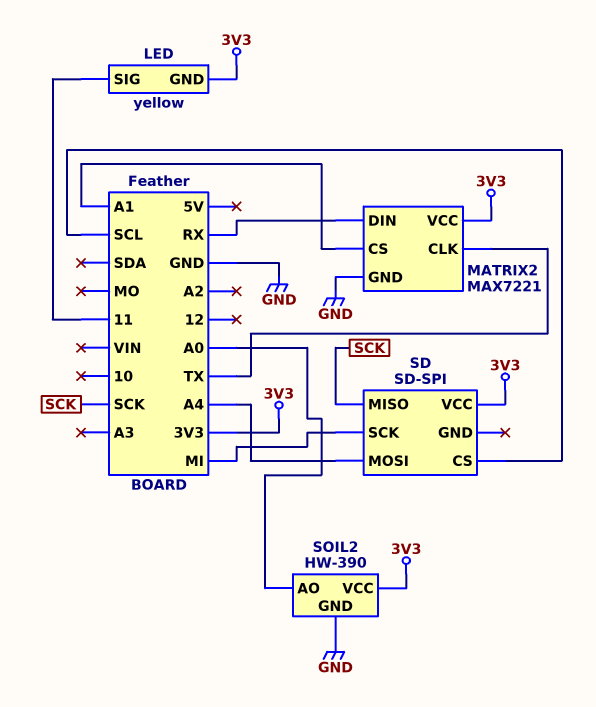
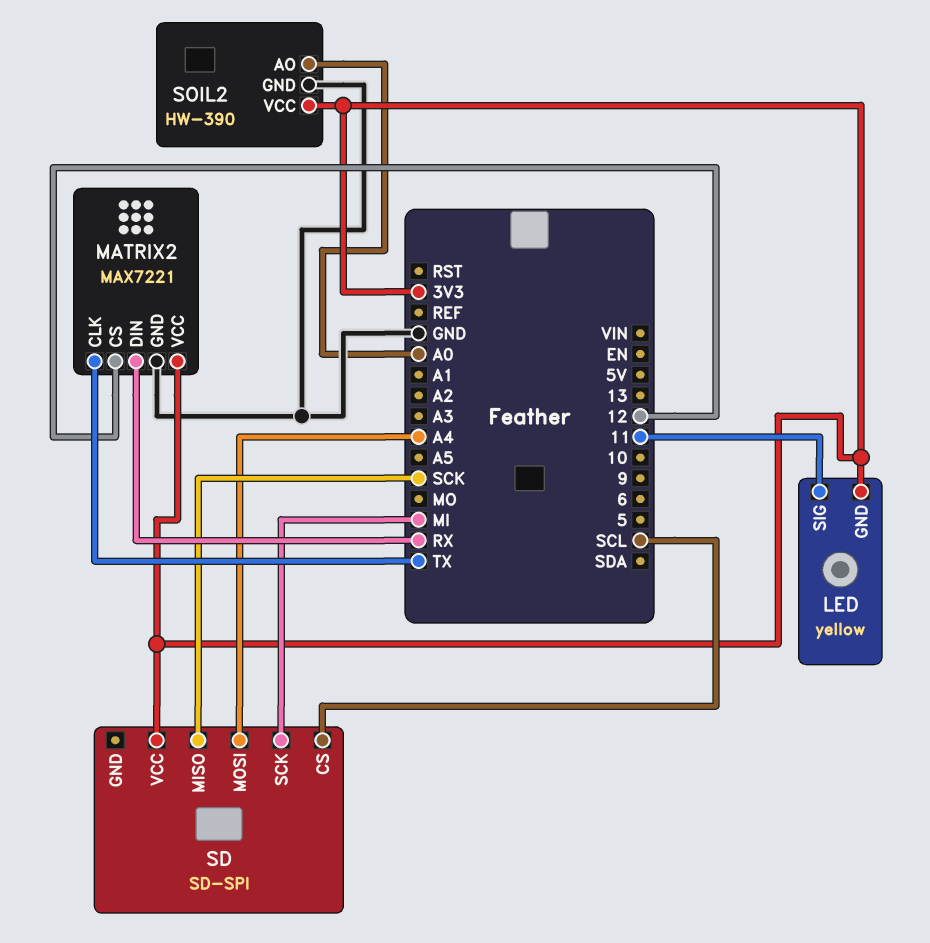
MATRIX2 pin CS: A1 -> 12

